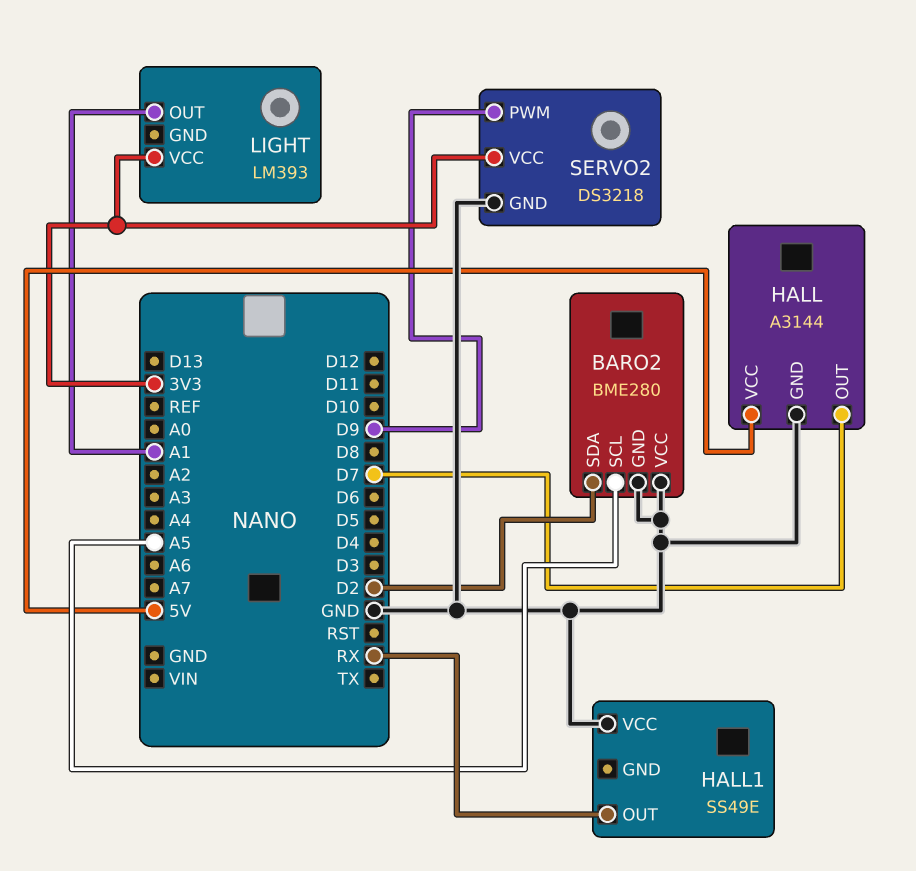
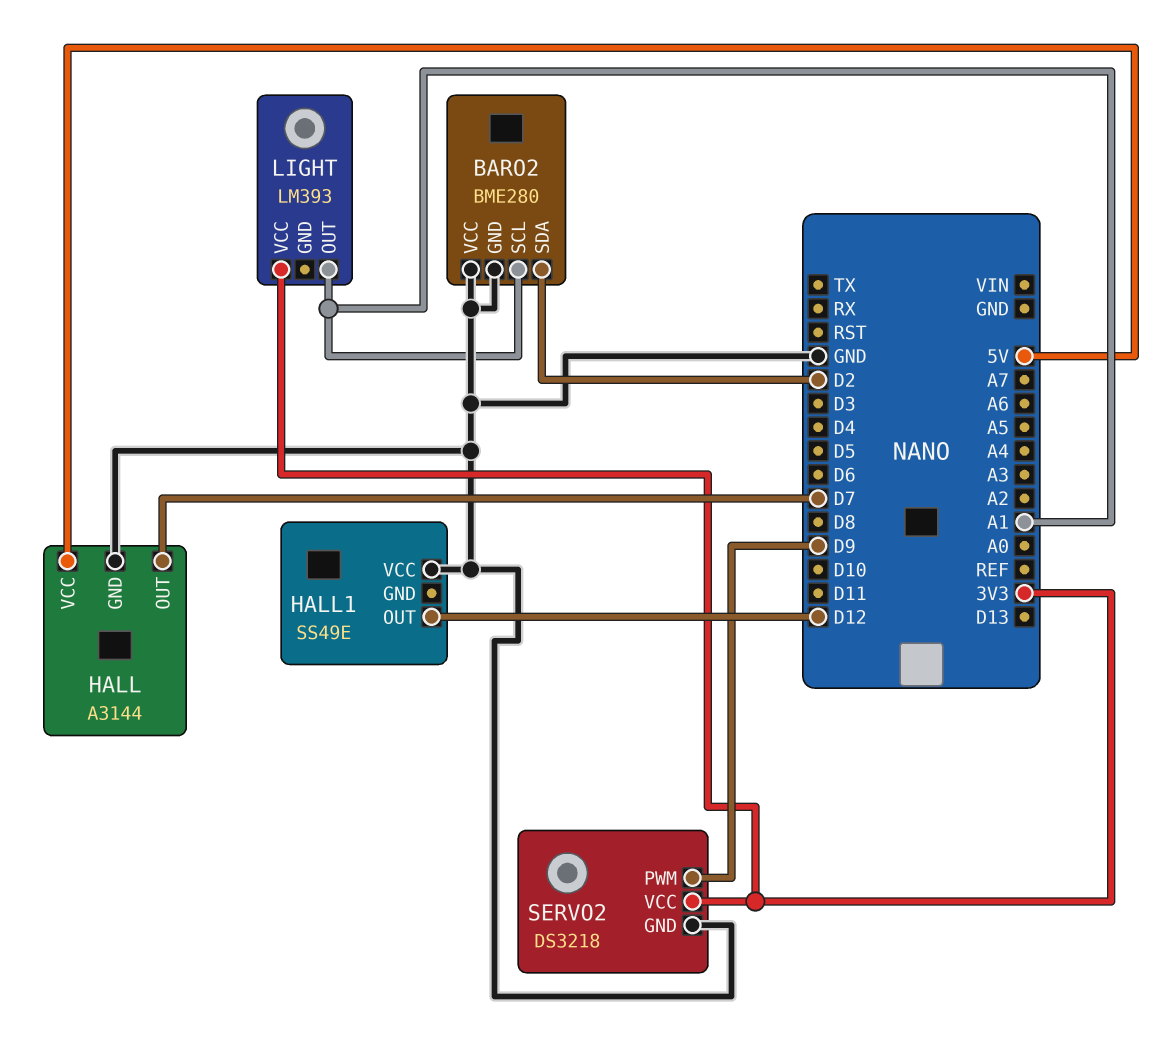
BARO2 pin SCL: A5 -> A1
HALL1 pin OUT: RX -> D12

